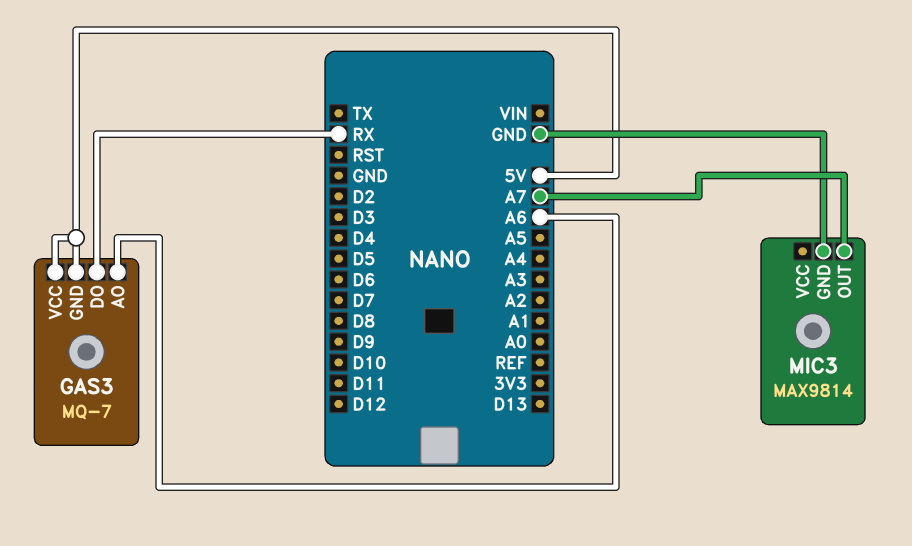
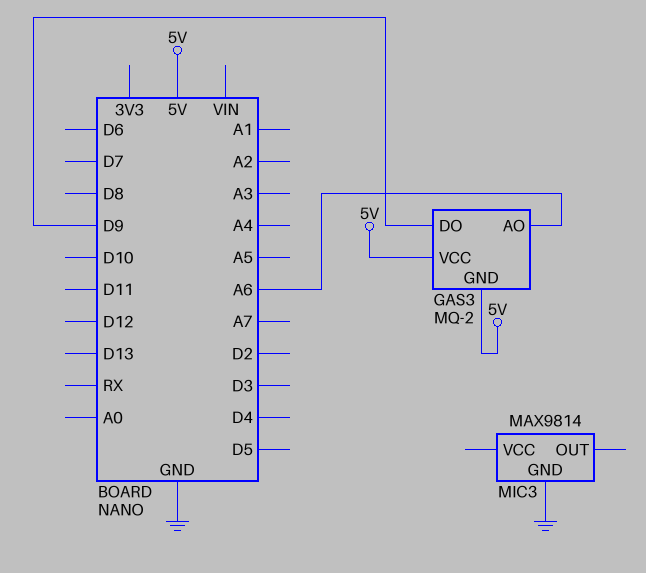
GAS3: MQ-7 -> MQ-2
GAS3 pin DO: RX -> D9
MIC3 pin OUT: A7 -> none

